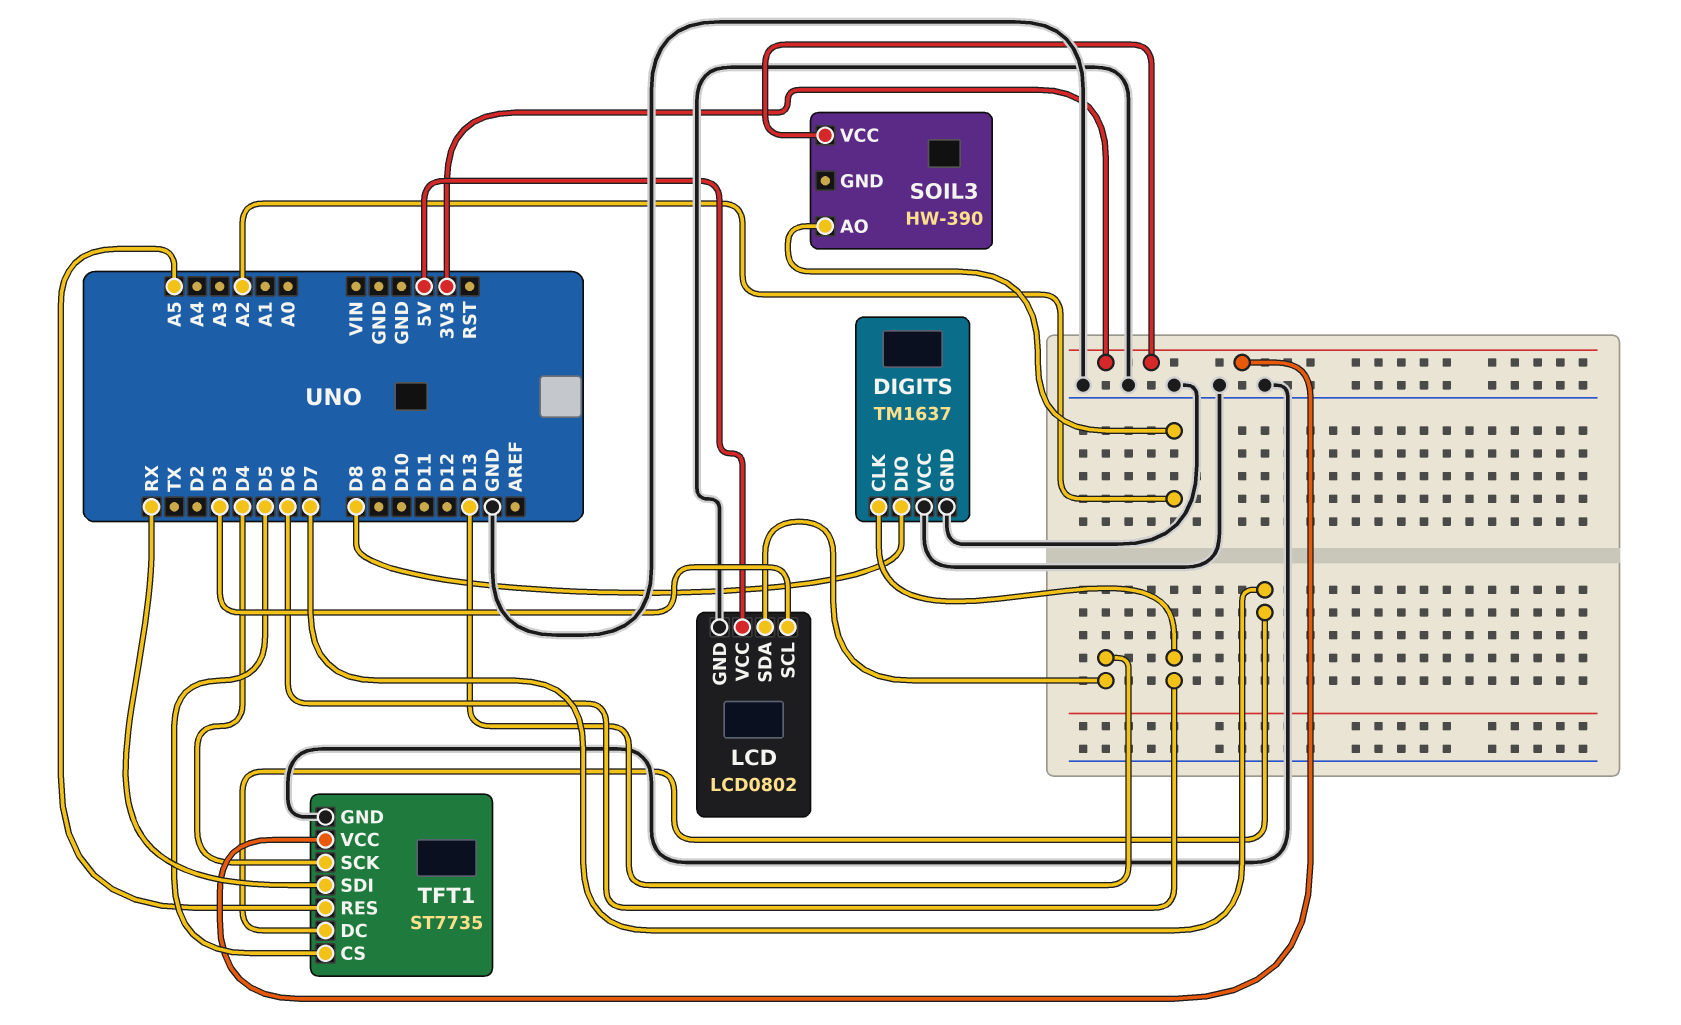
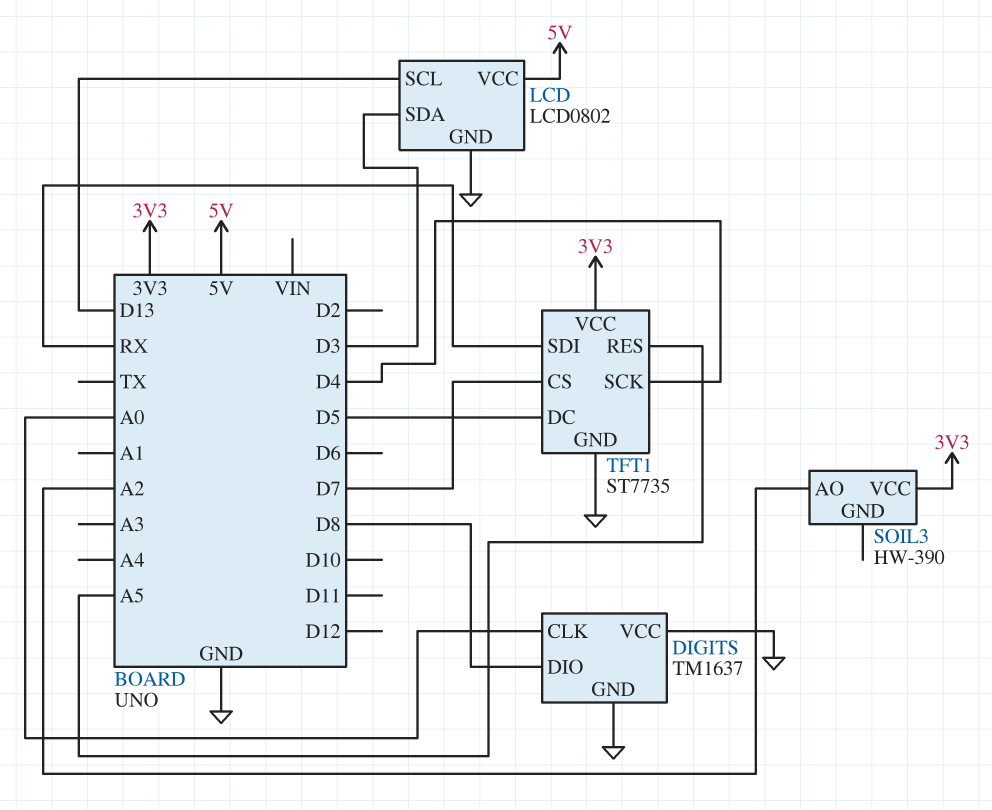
DIGITS pin CLK: D6 -> A0
LCD pin SCL: D3 -> D13
LCD pin SDA: D13 -> D3
TFT1 pin CS: D5 -> D7
TFT1 pin DC: D7 -> D5

